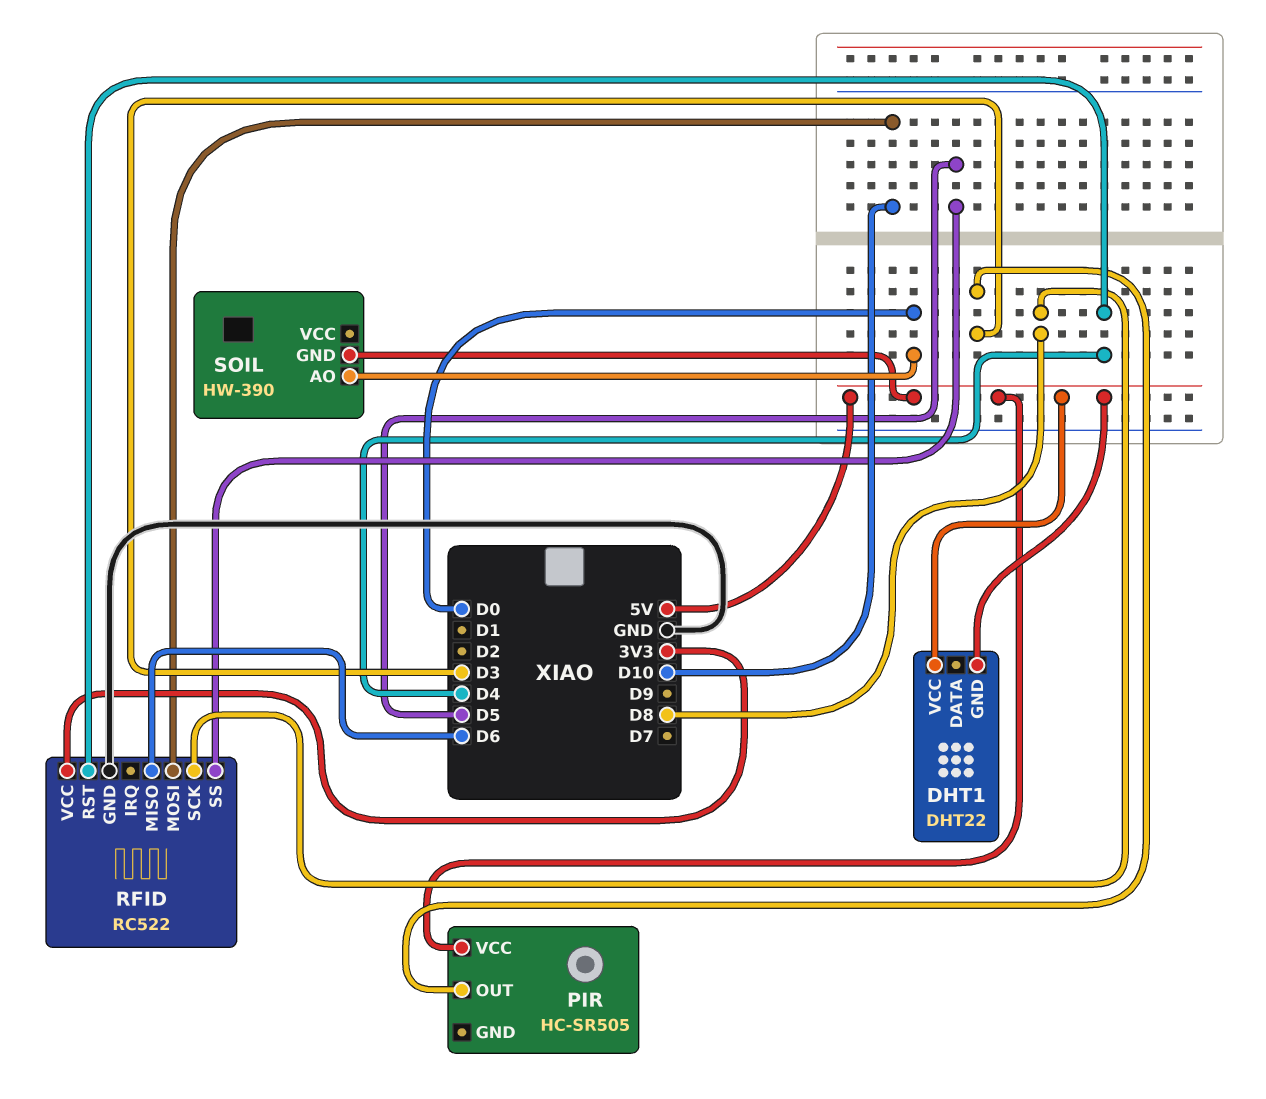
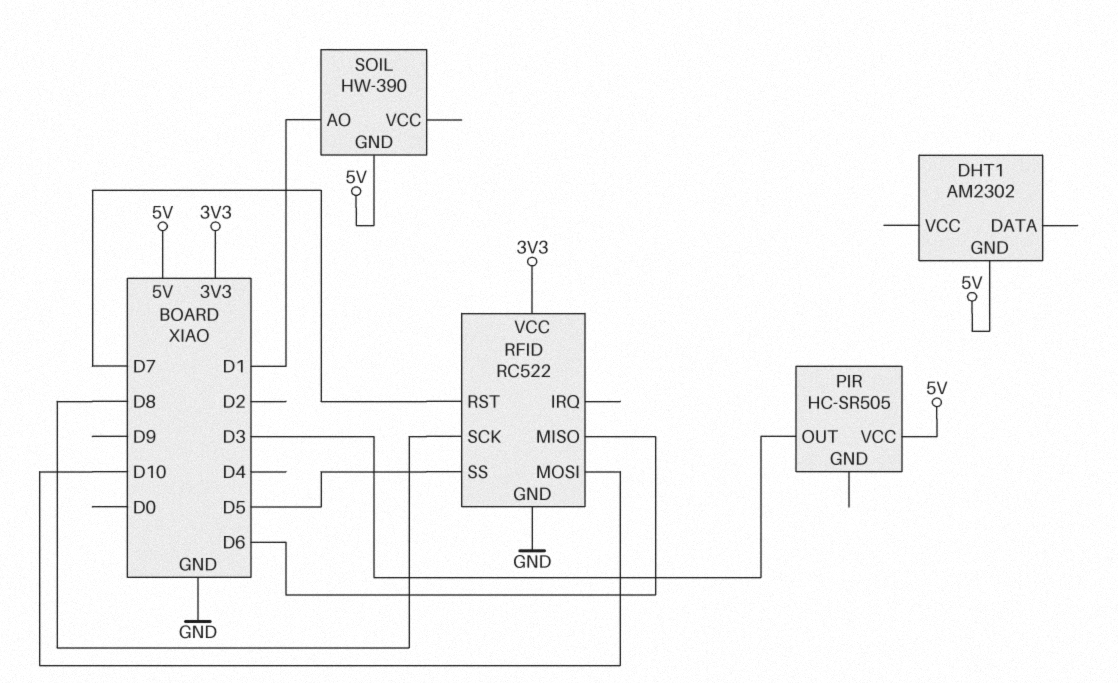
DHT1: DHT22 -> AM2302
DHT1 pin VCC: 5V -> none
RFID pin RST: D4 -> D7
SOIL pin AO: D0 -> D1

